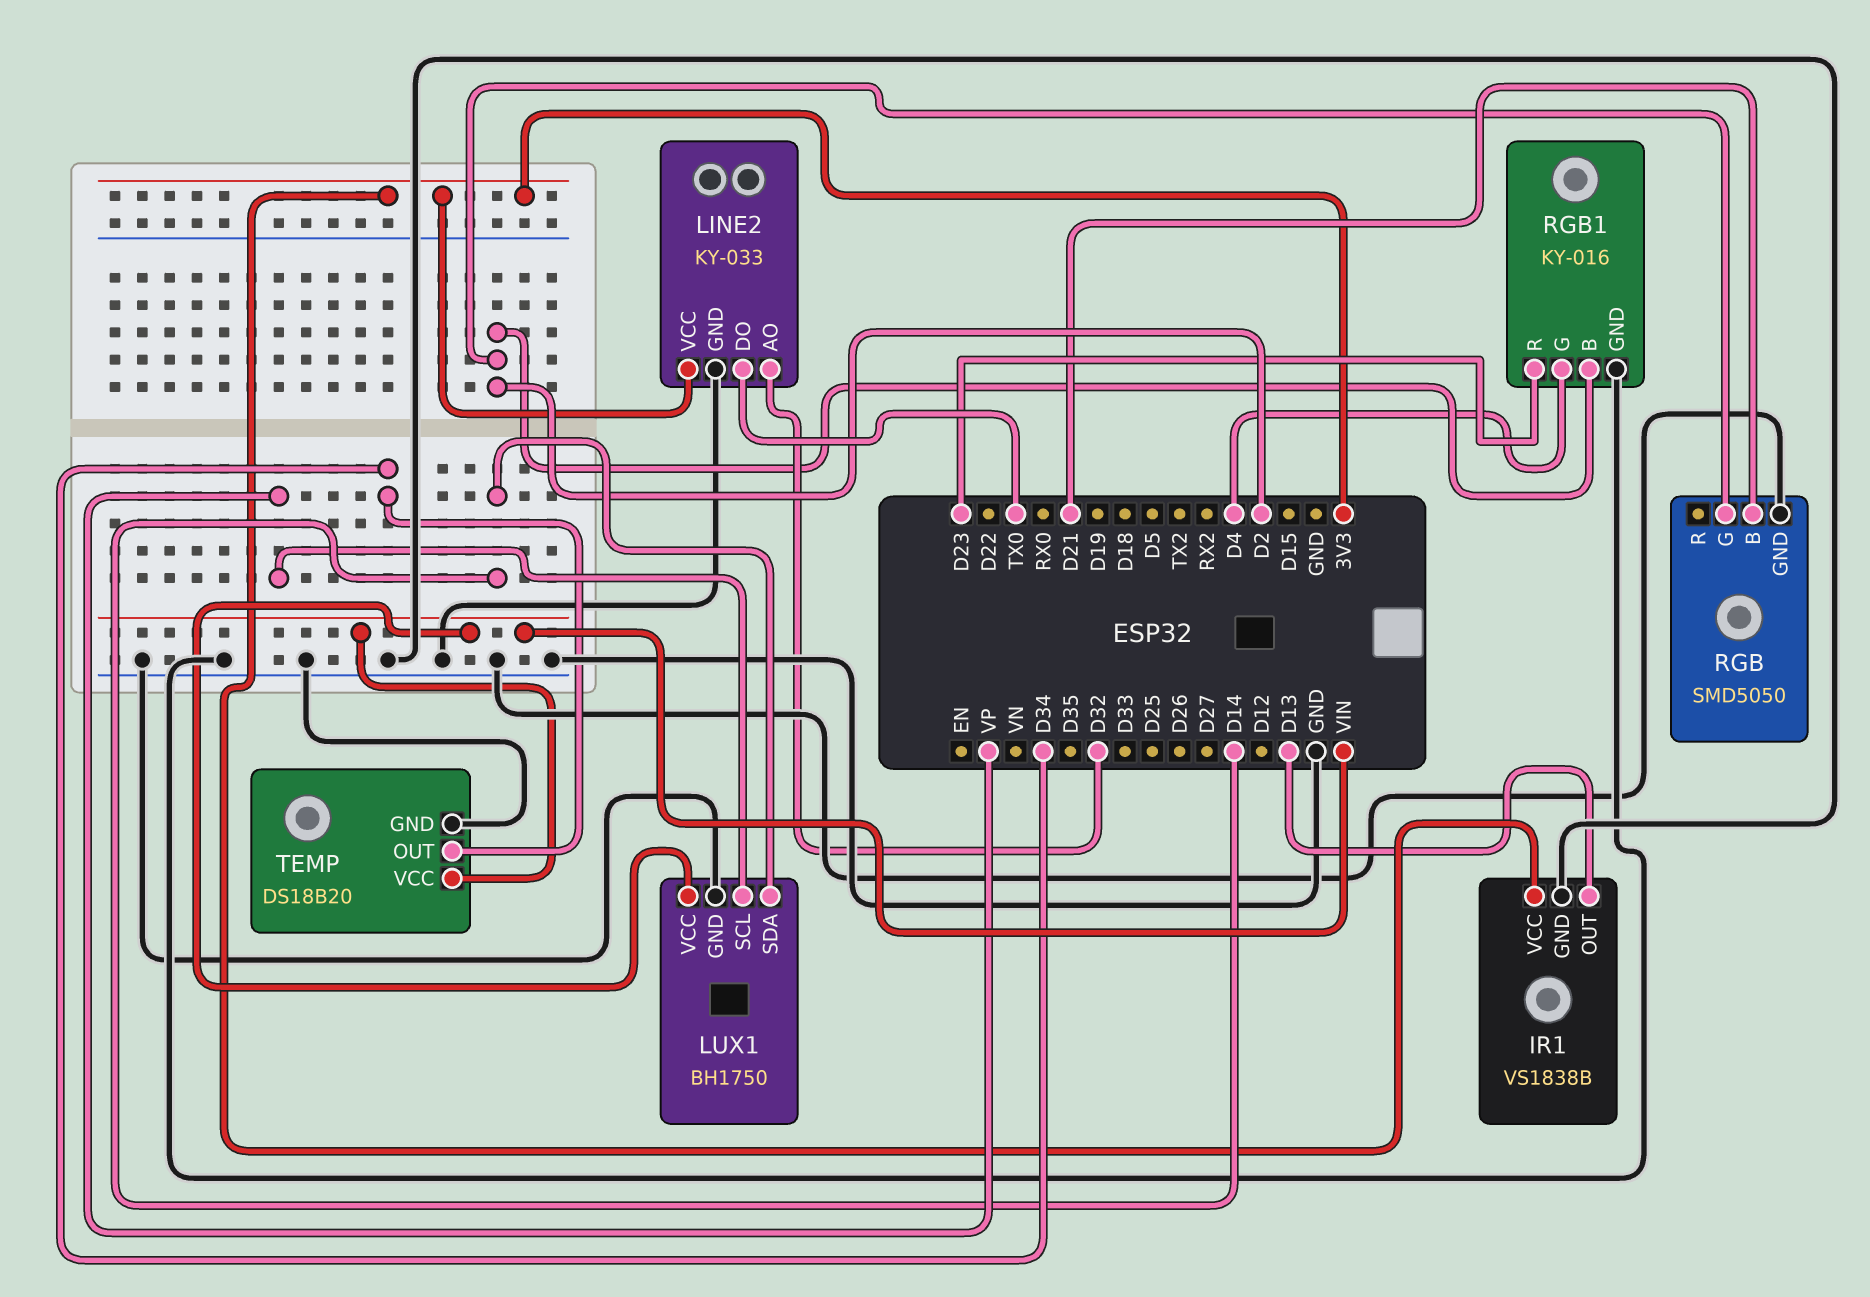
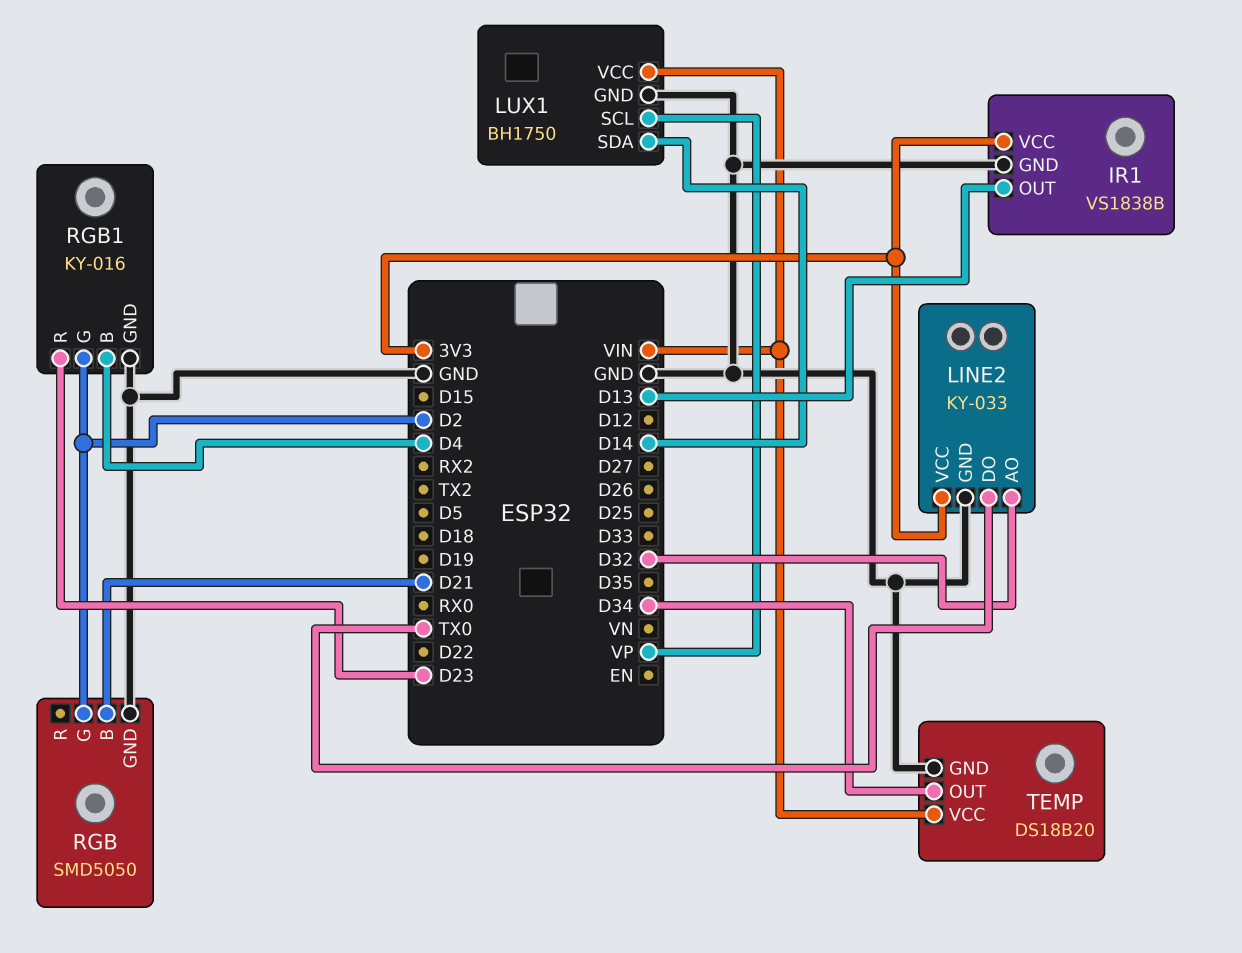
RGB1 pin B: D2 -> D4
RGB1 pin G: D4 -> D2

